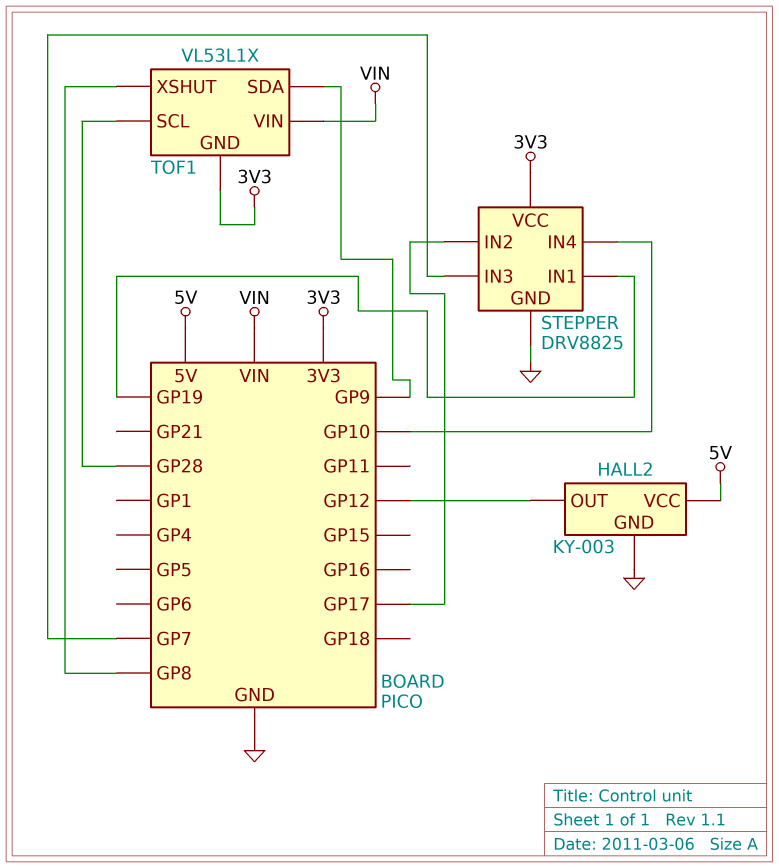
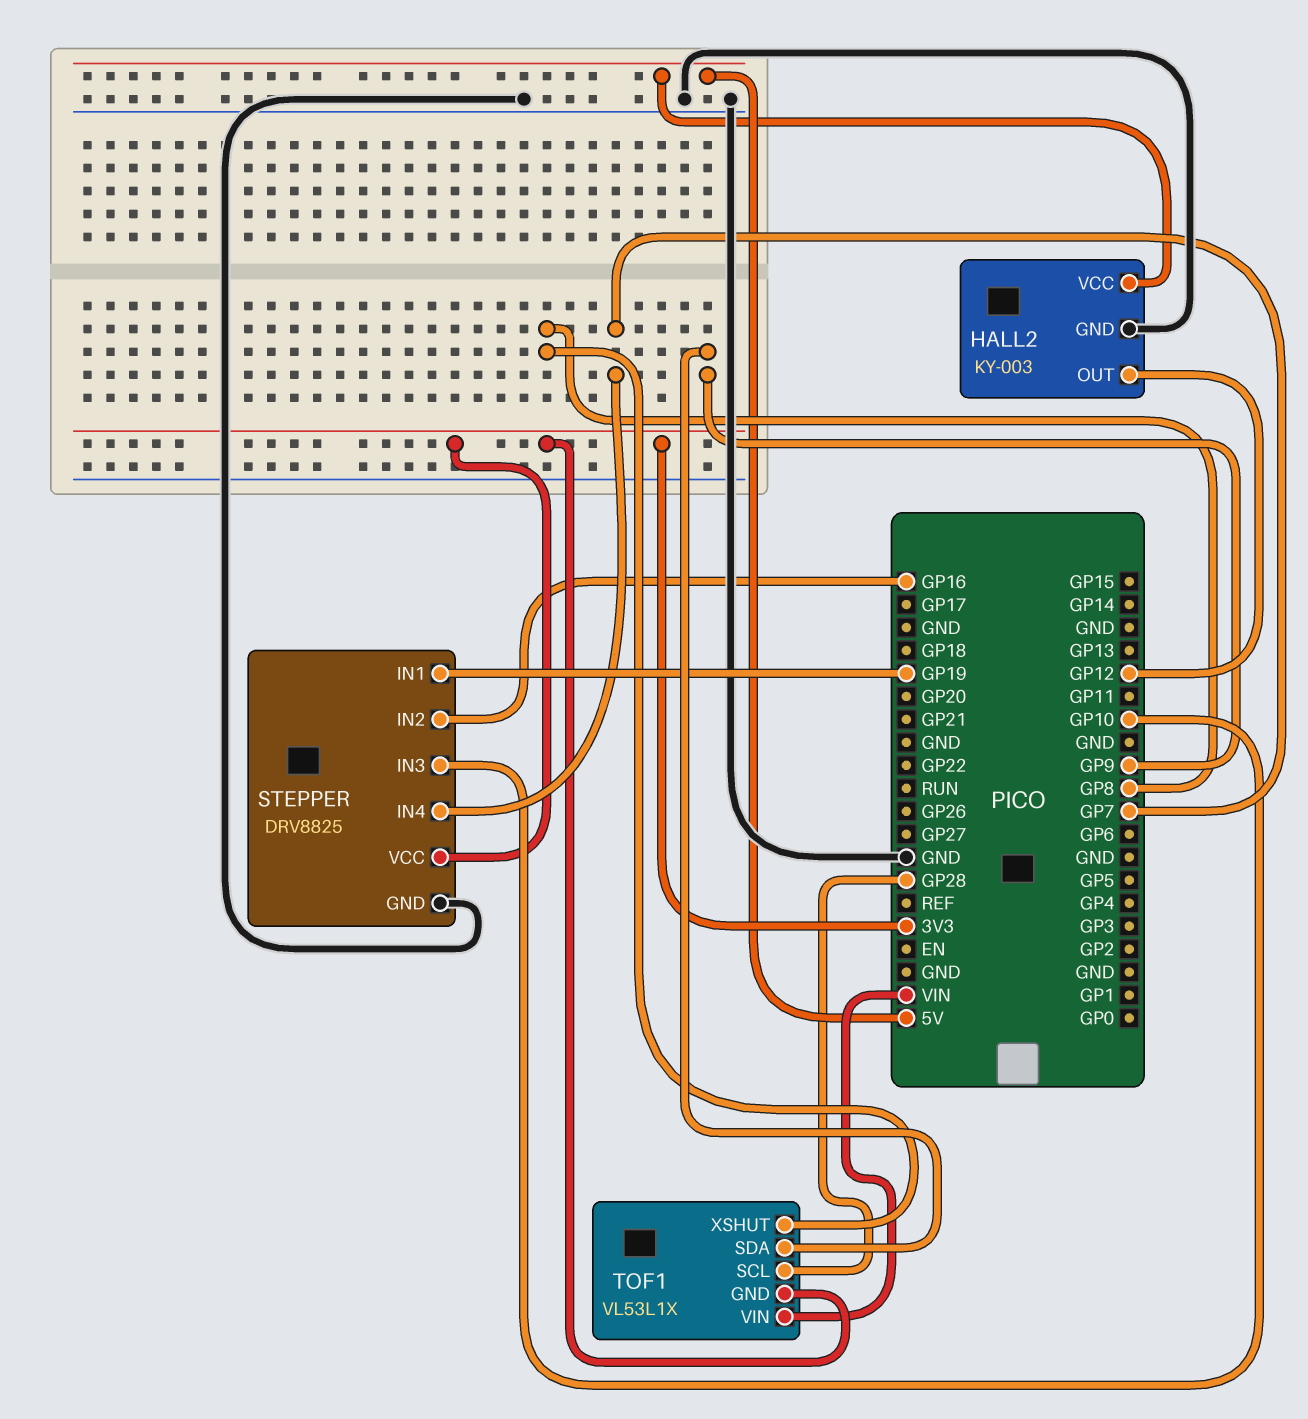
STEPPER pin IN2: GP17 -> GP16
STEPPER pin IN3: GP7 -> GP10
STEPPER pin IN4: GP10 -> GP7

